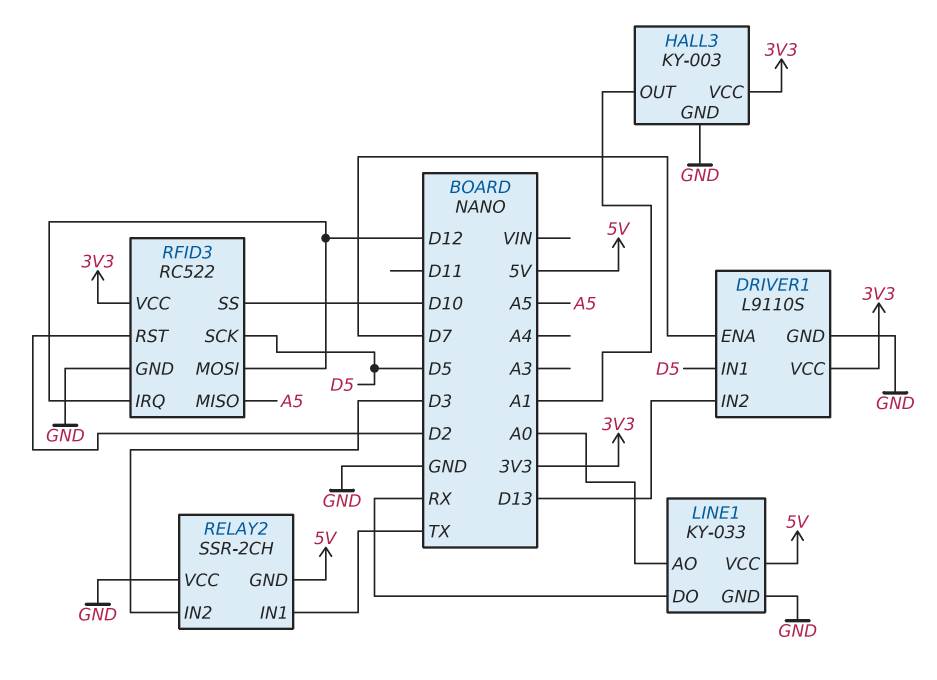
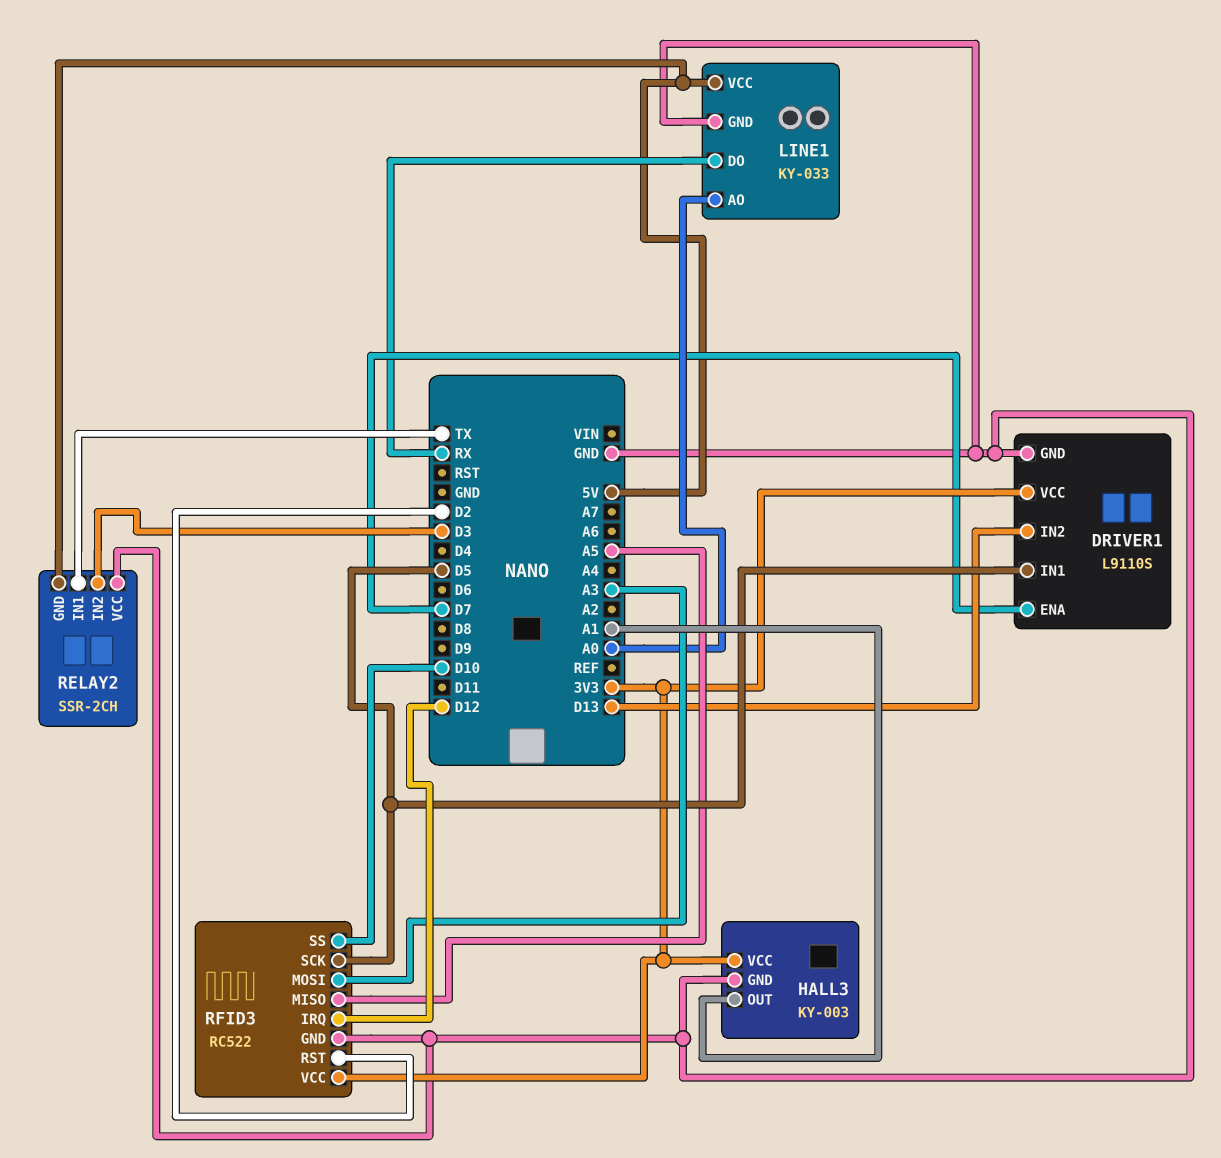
RFID3 pin MOSI: D12 -> A3

